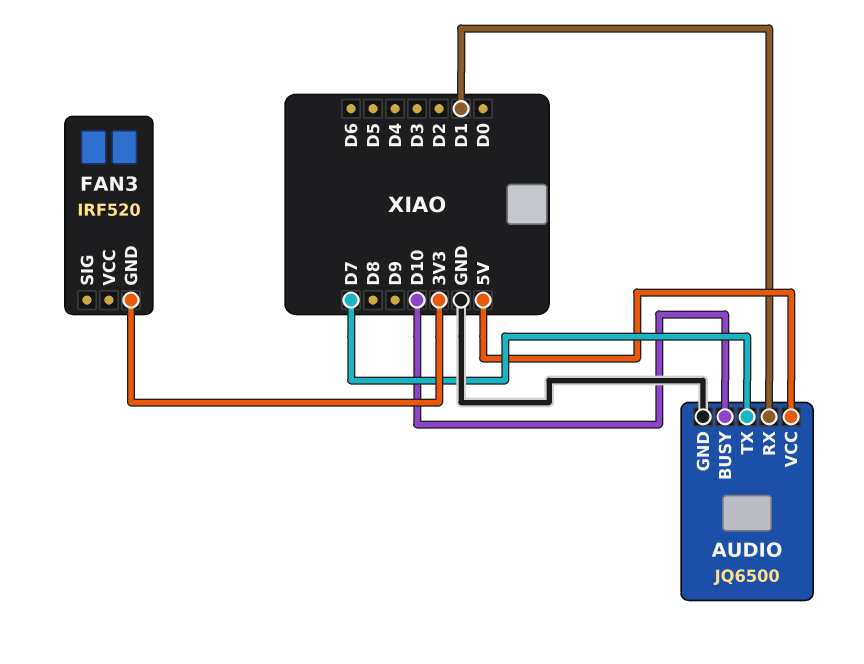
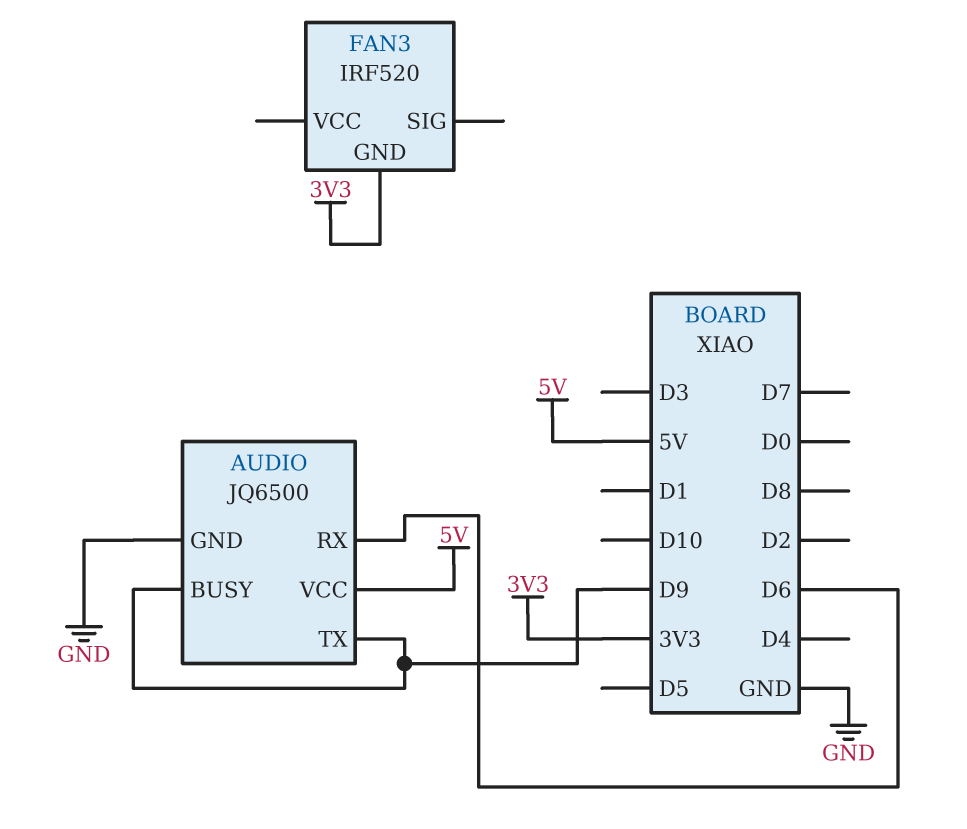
AUDIO pin BUSY: D10 -> D9
AUDIO pin RX: D1 -> D6
AUDIO pin TX: D7 -> D9

